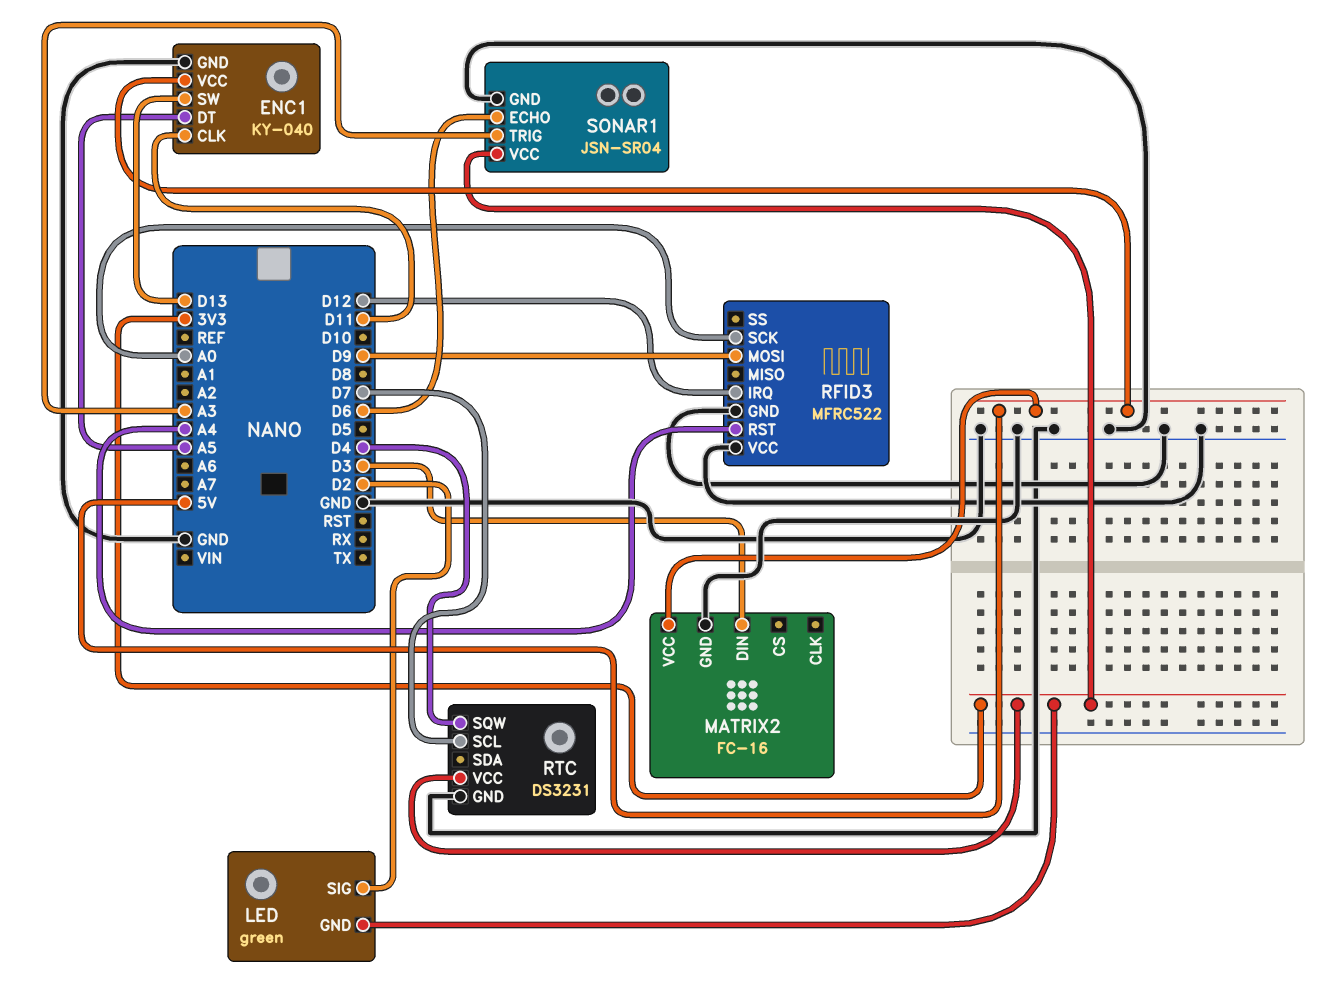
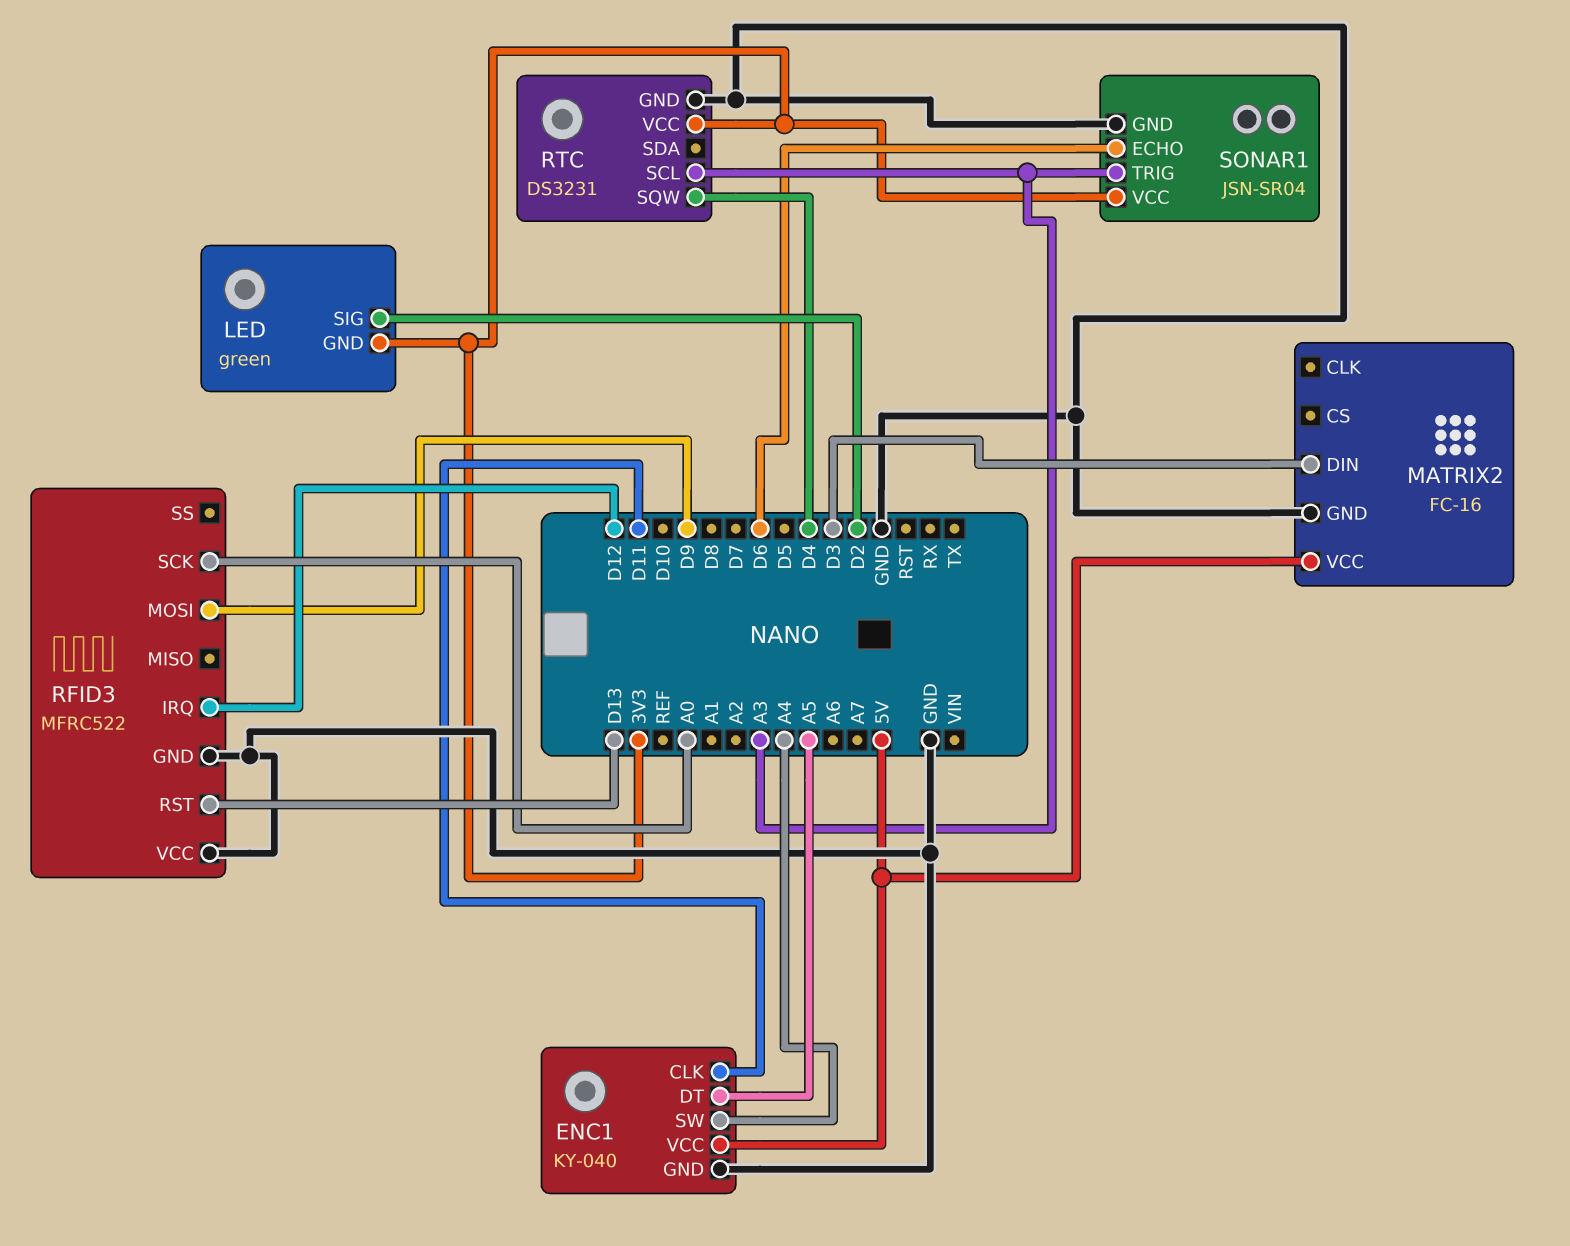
ENC1 pin SW: D13 -> A4
RFID3 pin RST: A4 -> D13
RTC pin SCL: D7 -> A3

